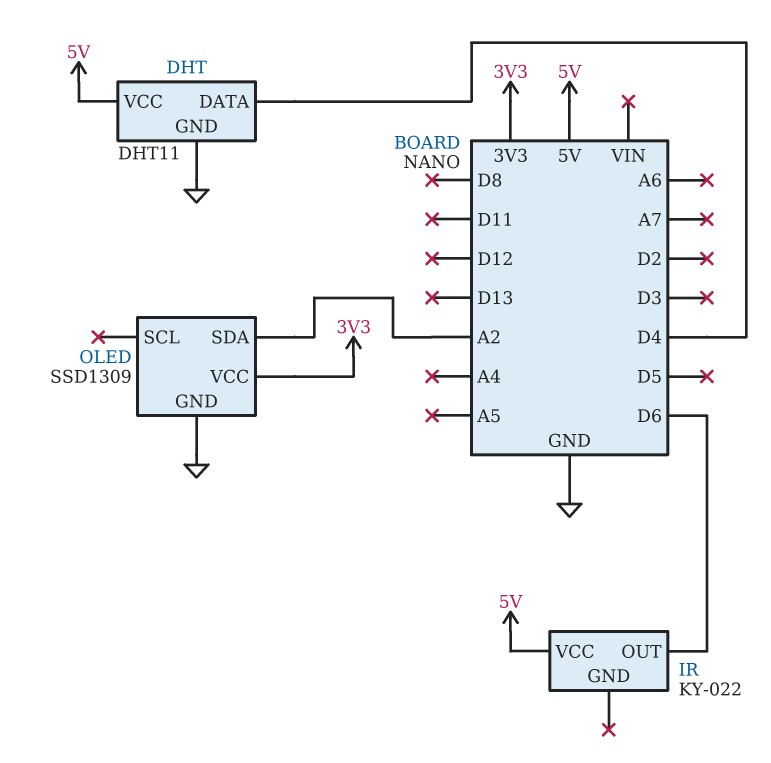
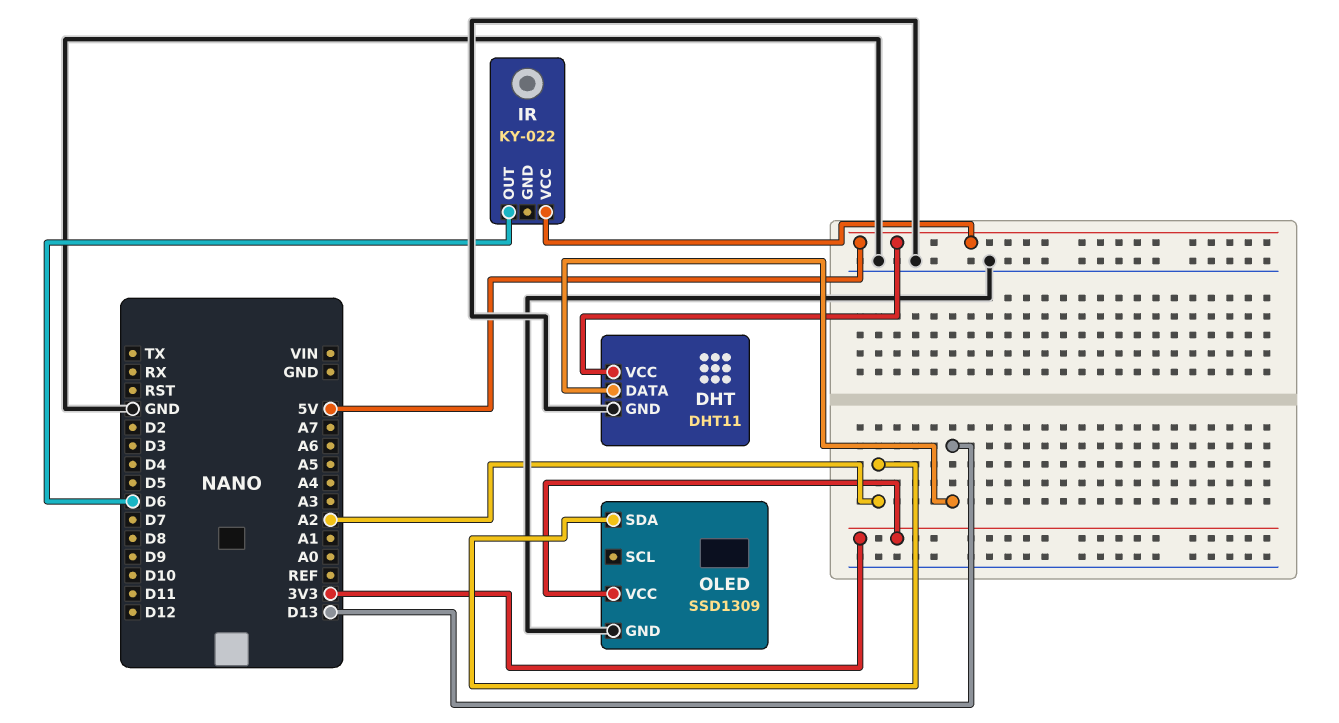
DHT pin DATA: D4 -> D13

